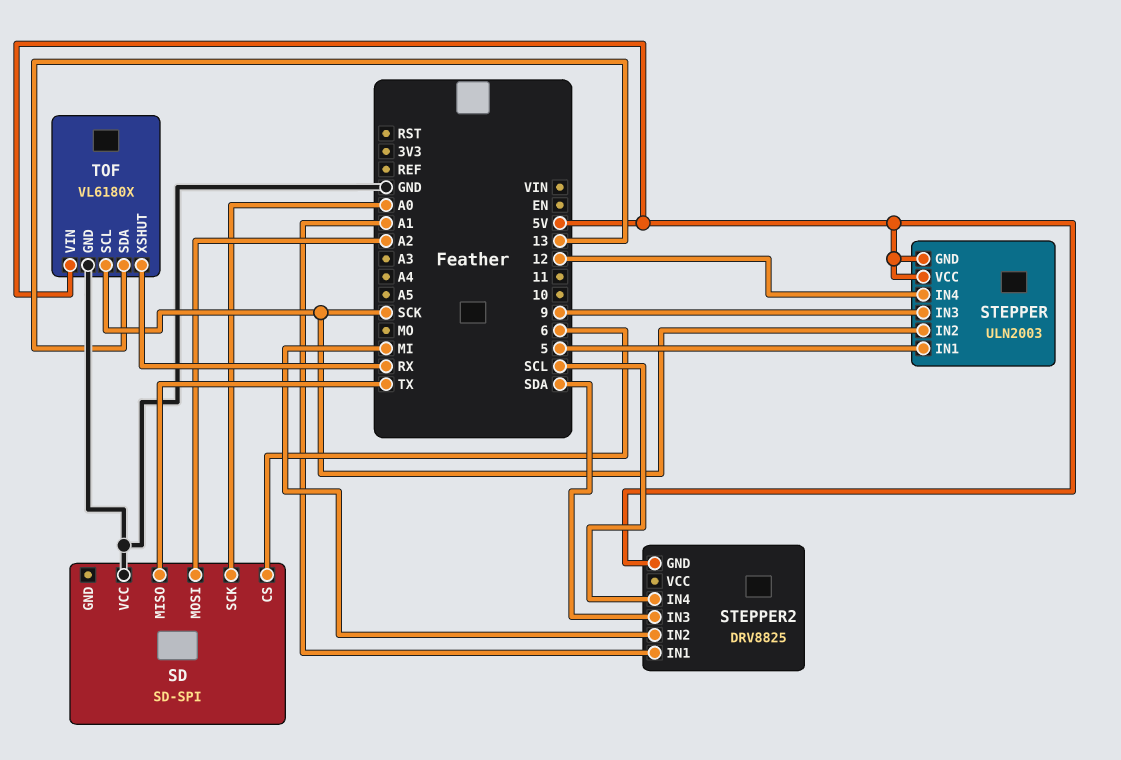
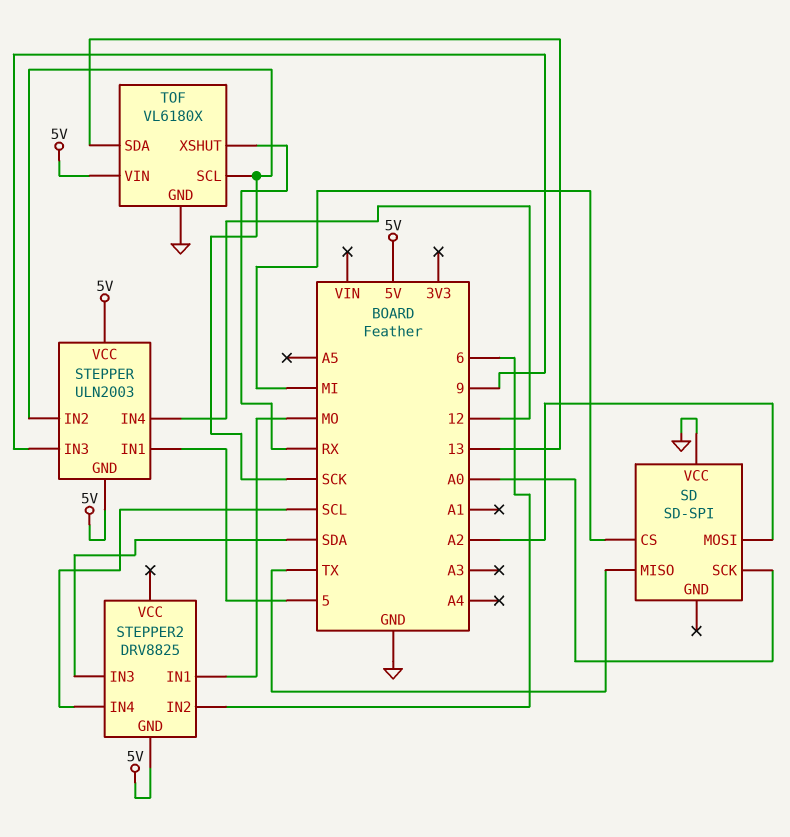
SD pin CS: 6 -> MI
STEPPER2 pin IN1: A1 -> MO
STEPPER2 pin IN2: MI -> 6

